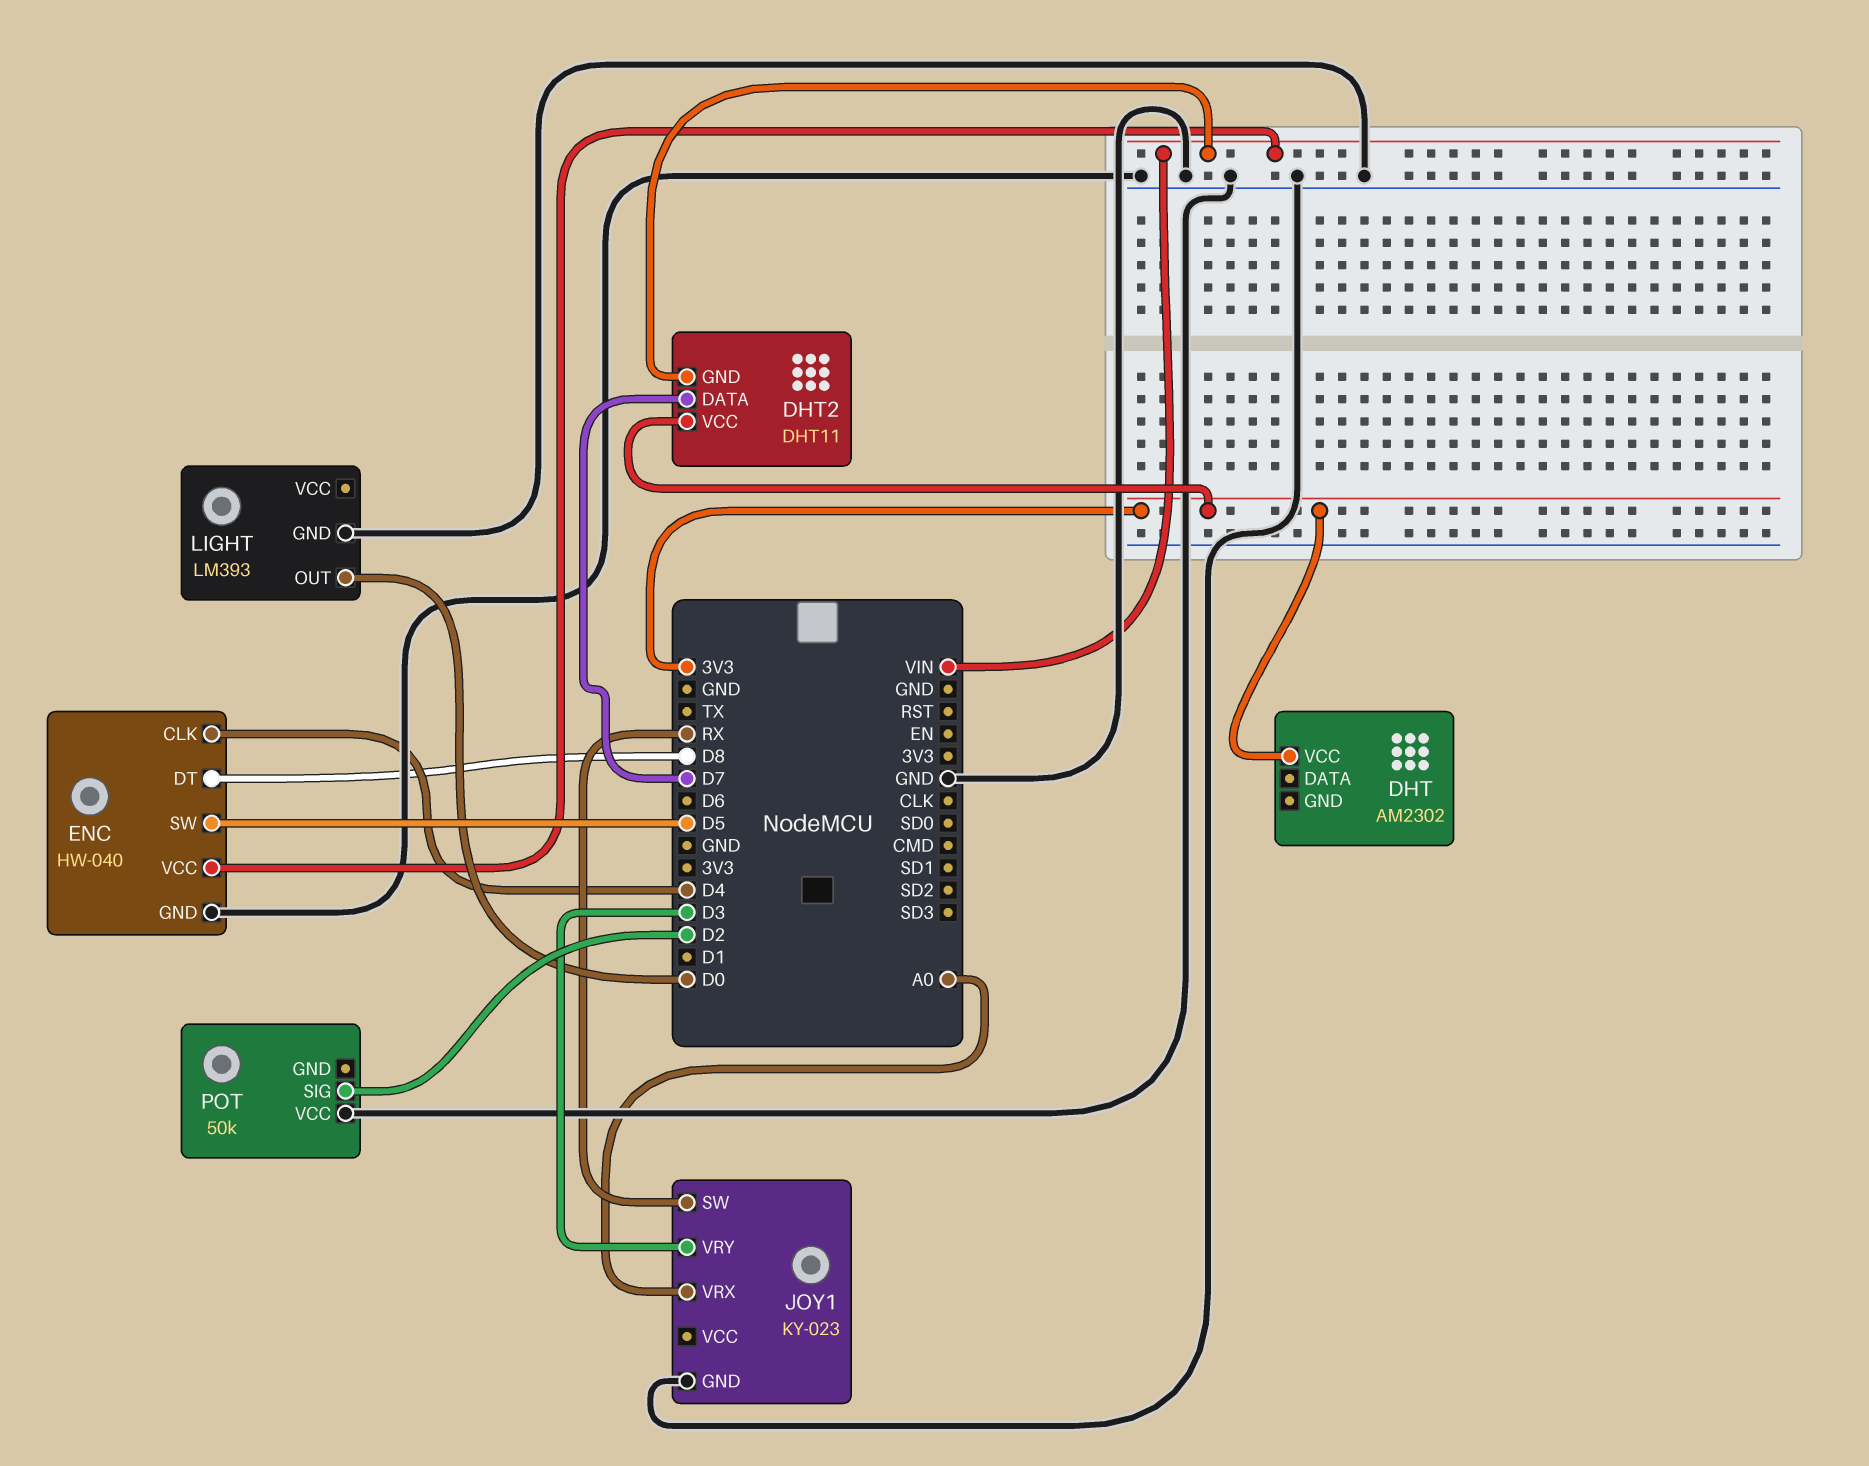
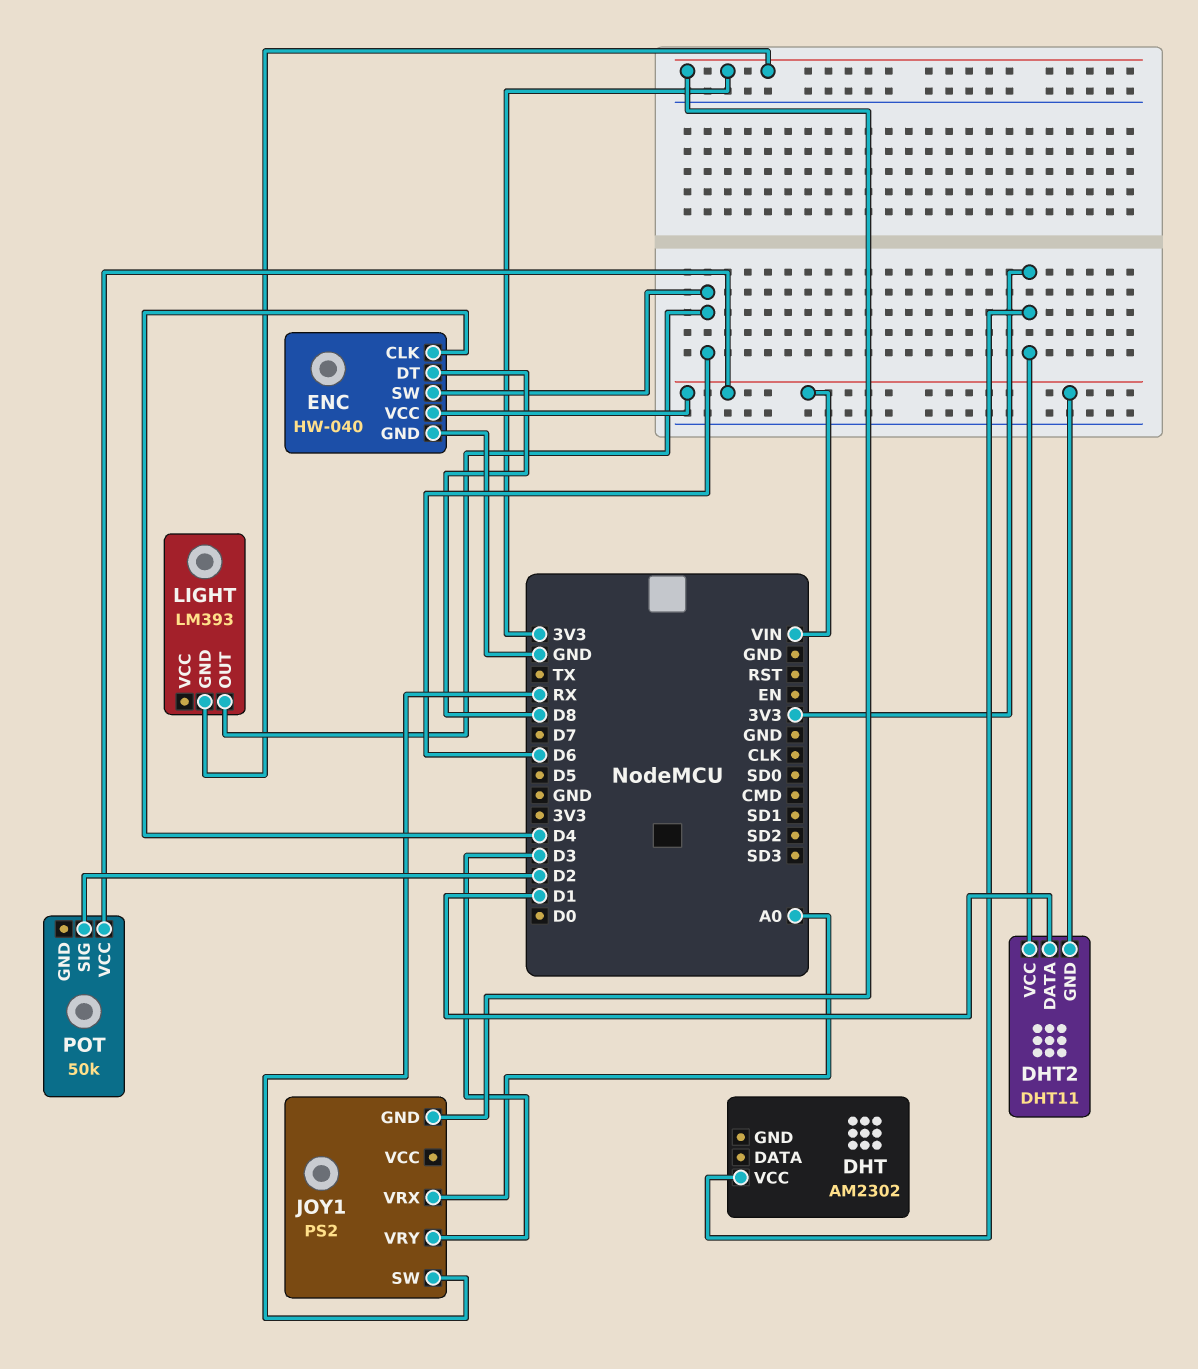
DHT2 pin DATA: D7 -> D1
ENC pin SW: D5 -> D6
JOY1: KY-023 -> PS2
JOY1 pin GND: GND -> 3V3
LIGHT pin GND: GND -> 3V3
LIGHT pin OUT: D0 -> D6
POT pin VCC: GND -> VIN

